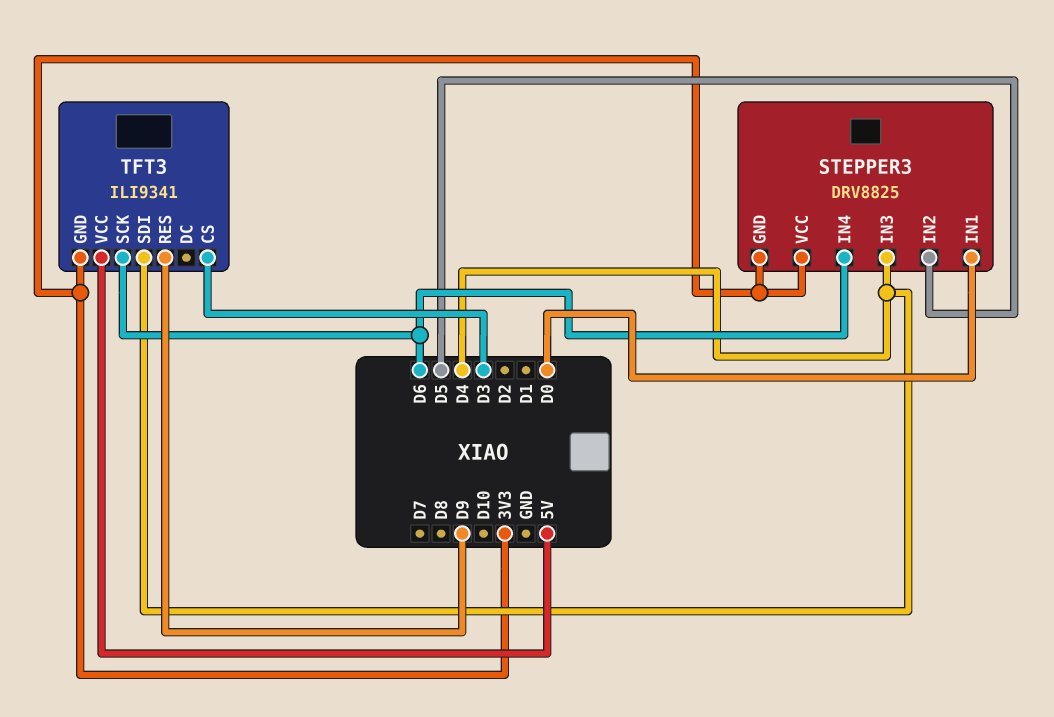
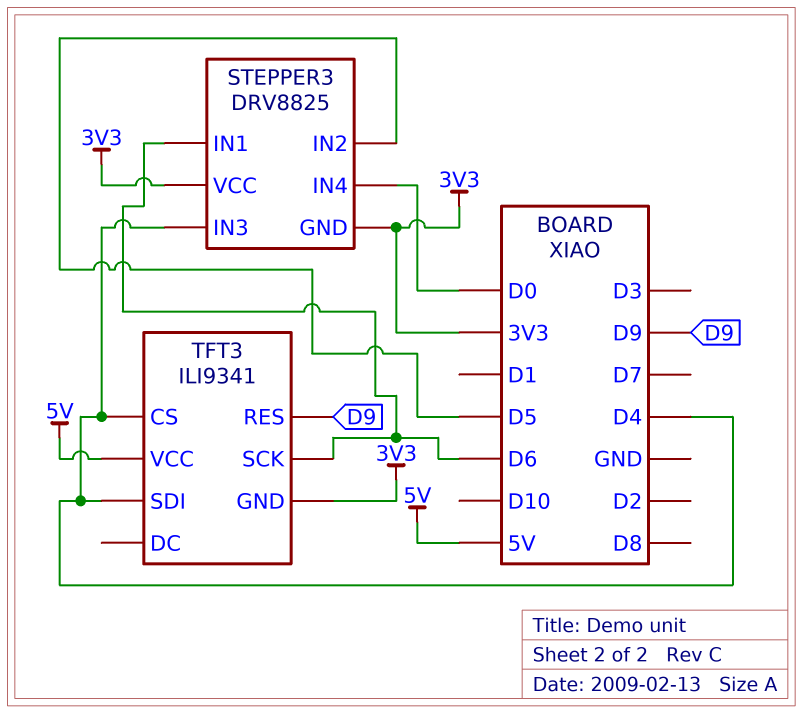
STEPPER3 pin IN1: D0 -> D6
STEPPER3 pin IN4: D6 -> D0
TFT3 pin CS: D3 -> D4

